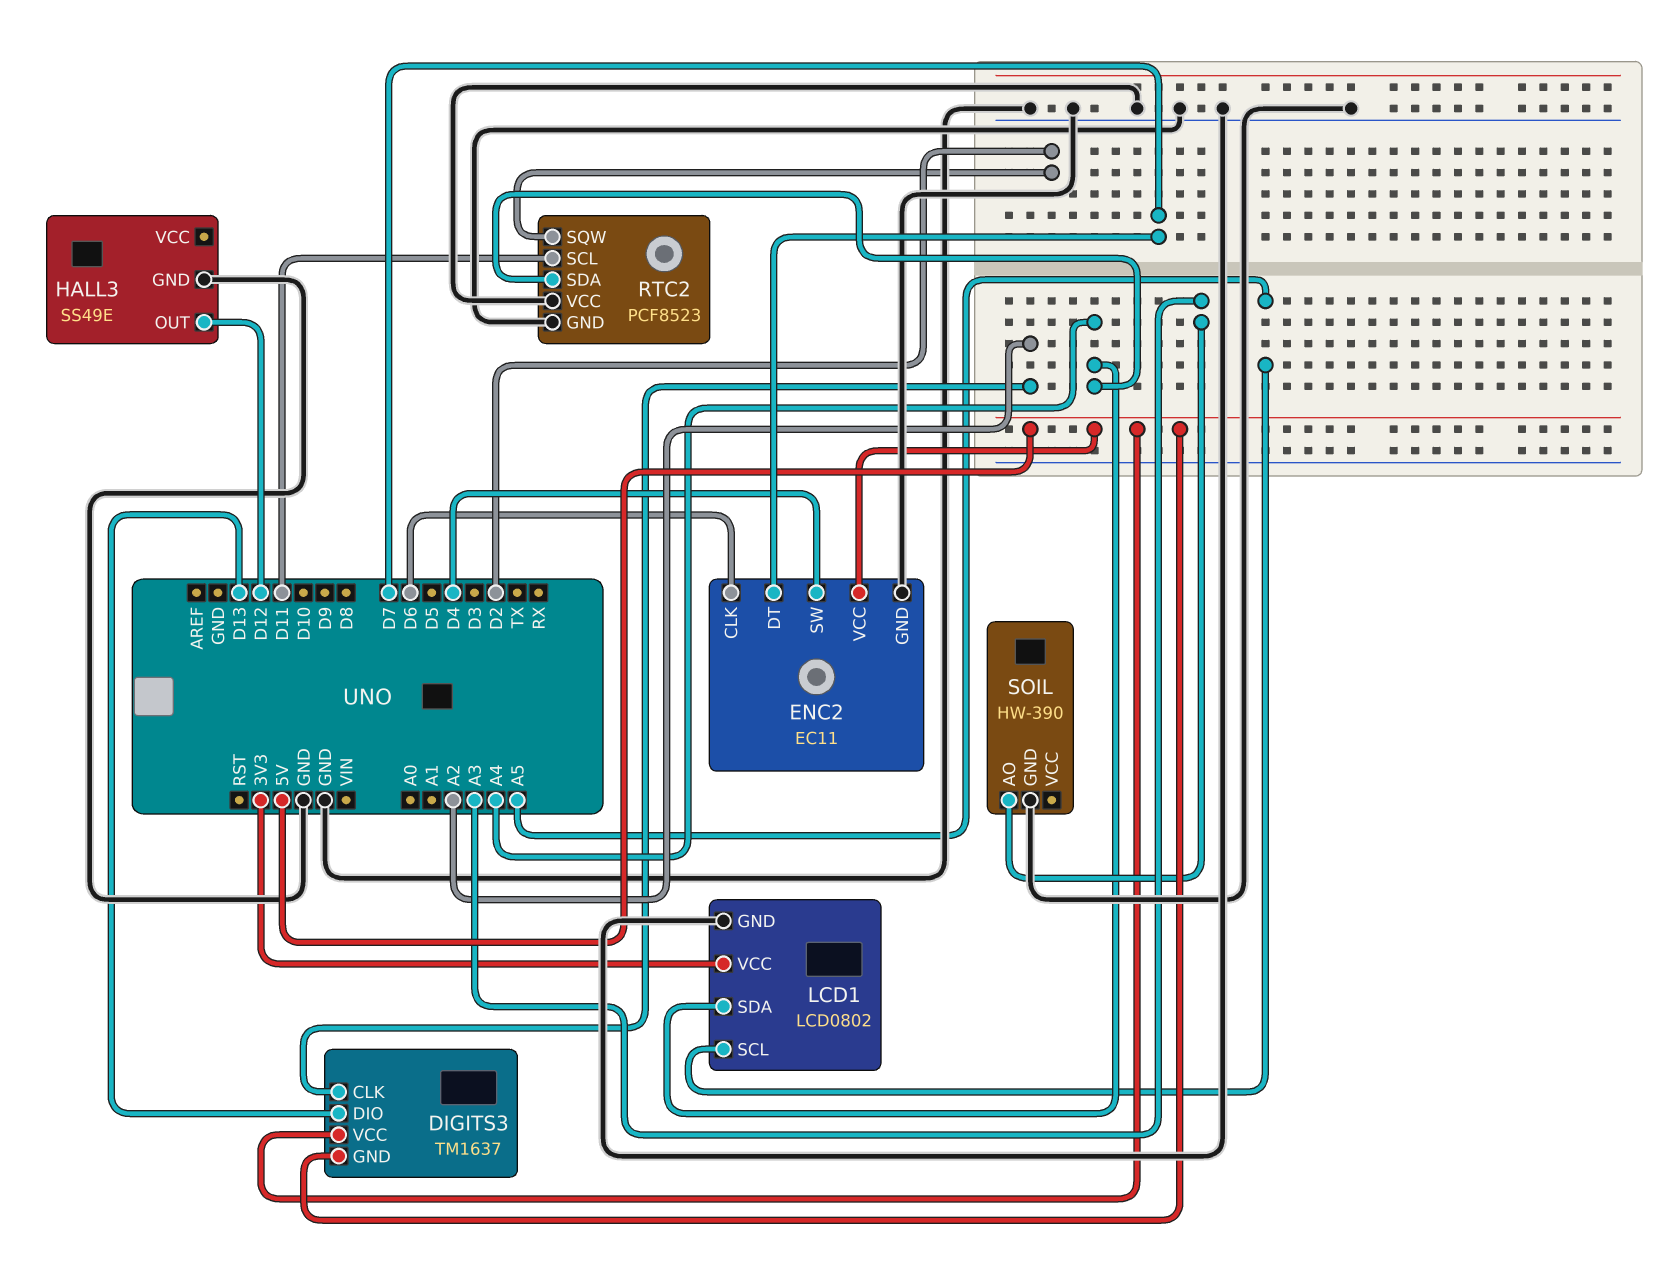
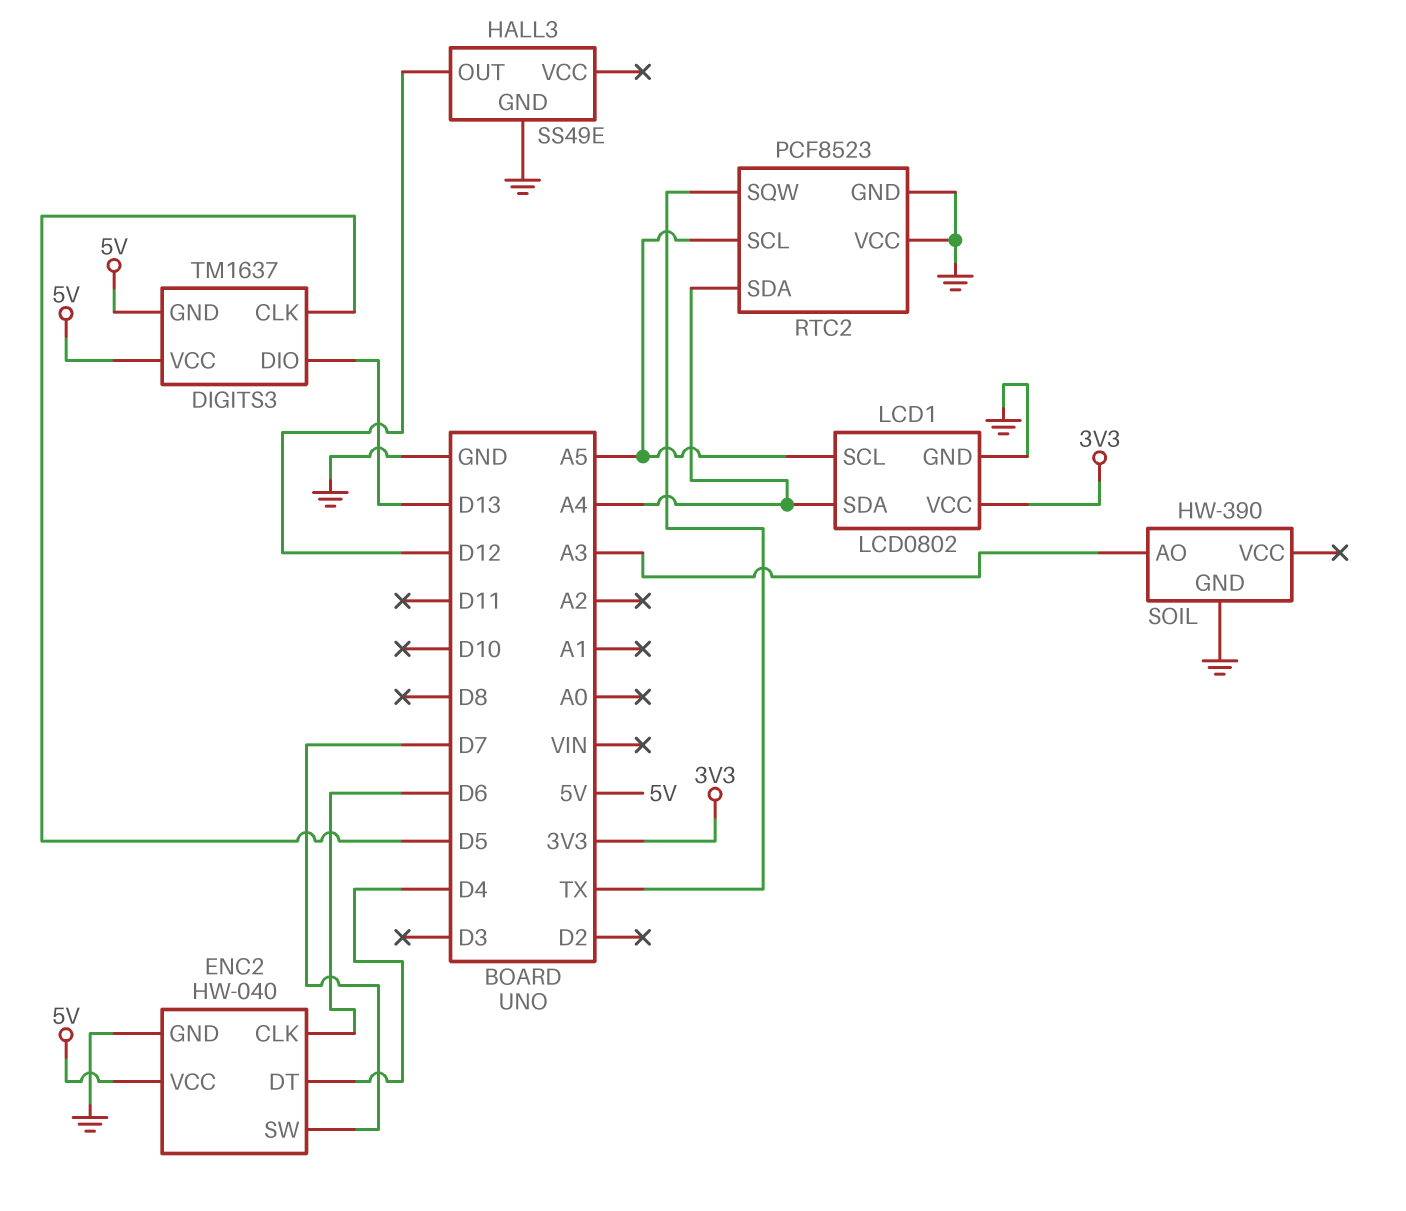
DIGITS3 pin CLK: A2 -> D5
ENC2: EC11 -> HW-040
ENC2 pin DT: D7 -> D4
ENC2 pin SW: D4 -> D7
RTC2 pin SCL: D11 -> A5
RTC2 pin SQW: D2 -> TX

